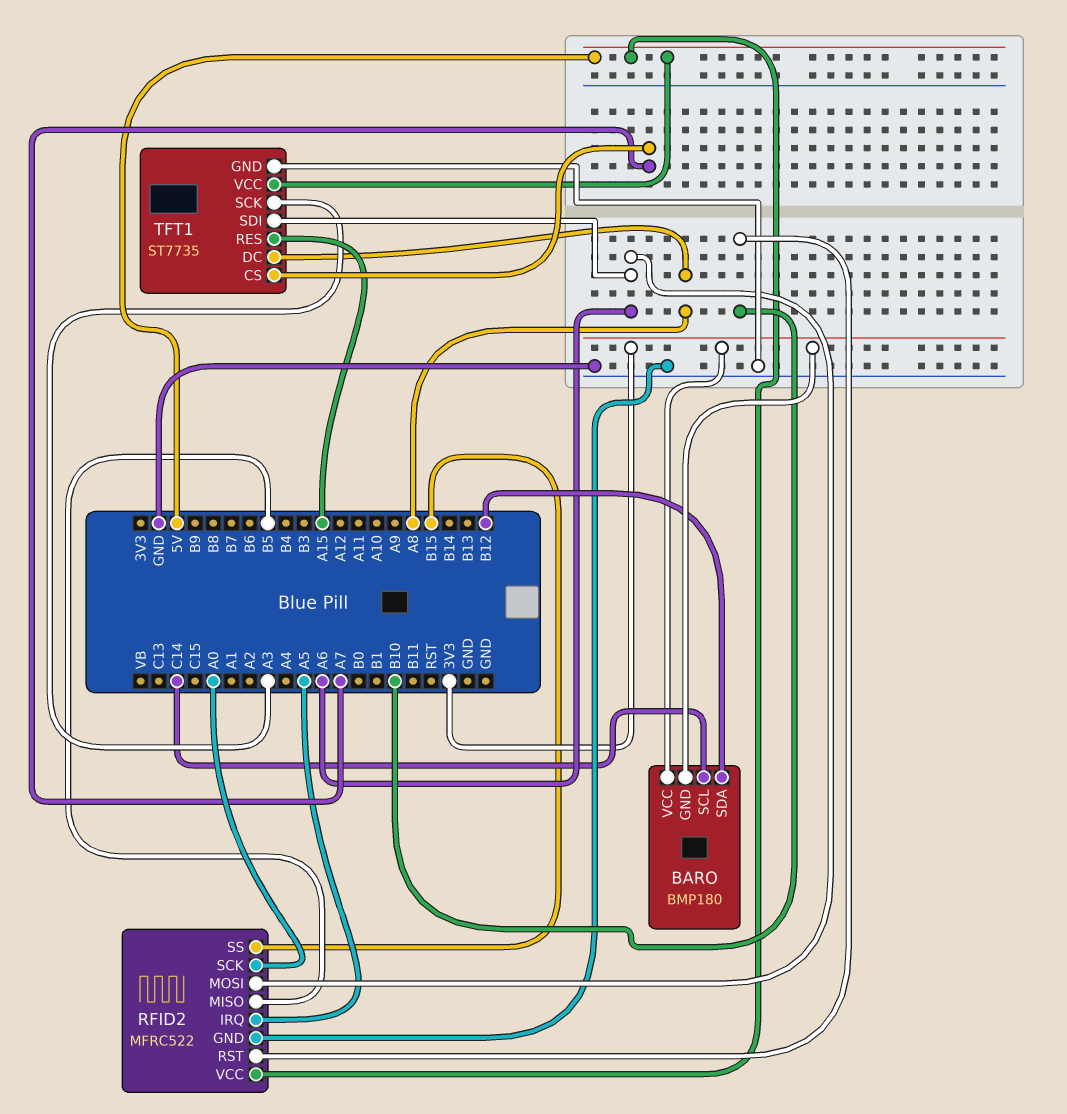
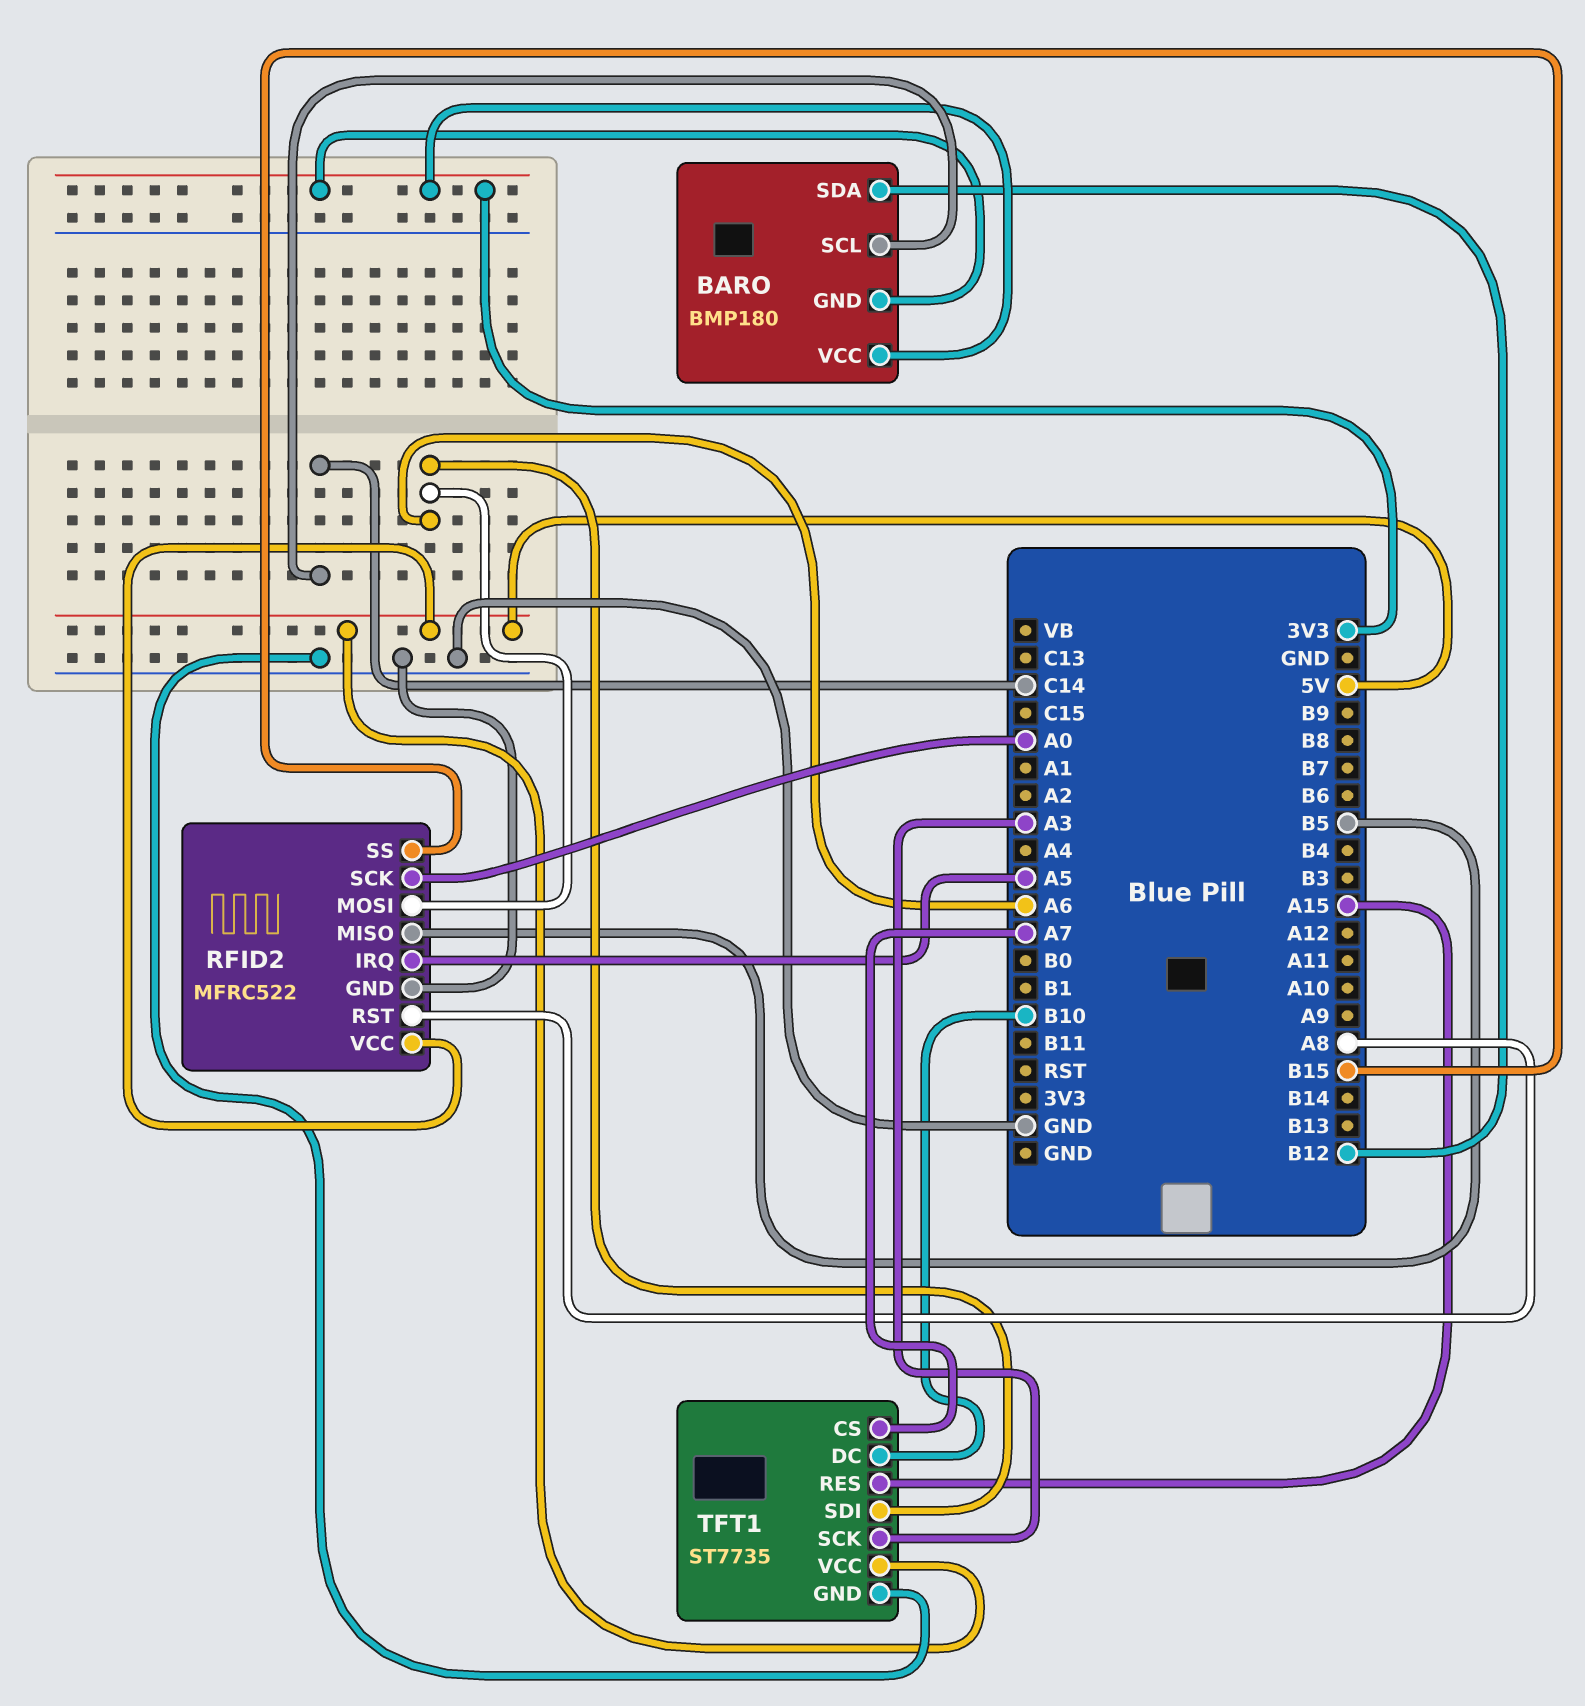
RFID2 pin RST: B10 -> A8
TFT1 pin DC: A8 -> B10

